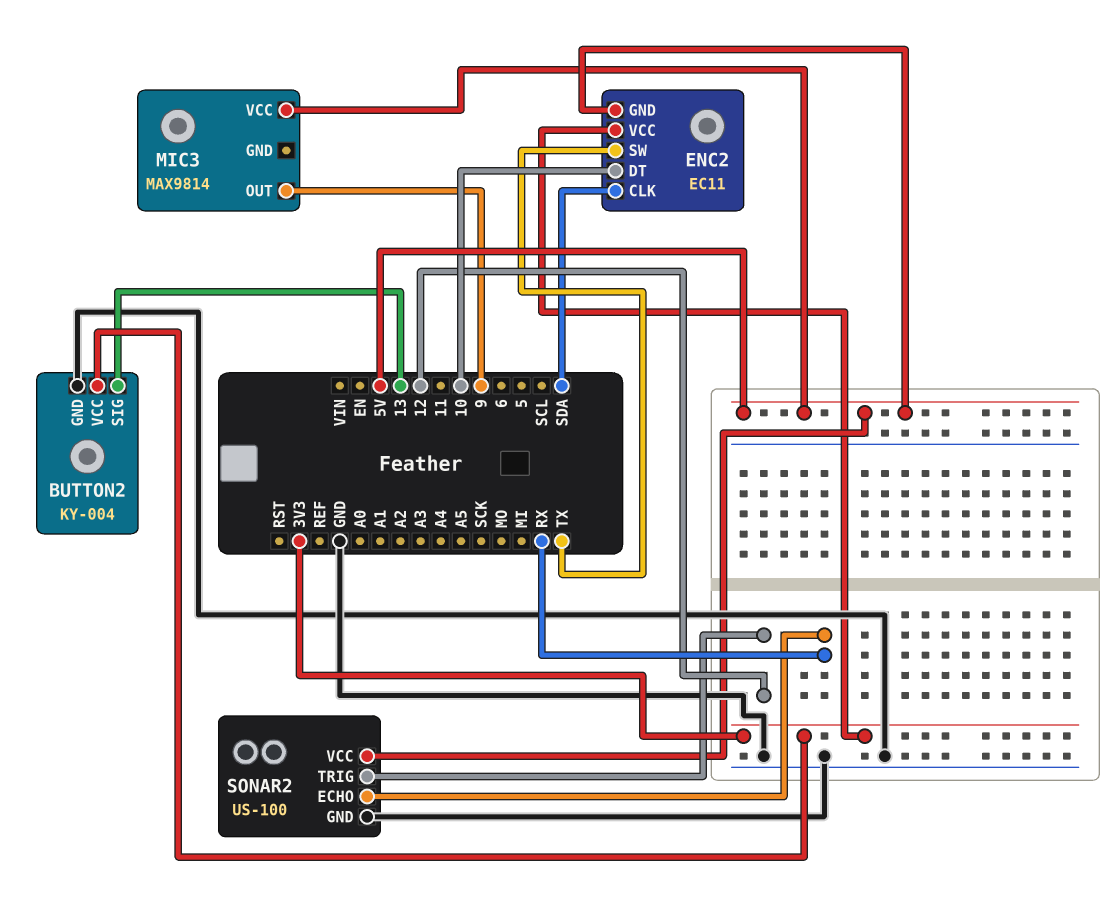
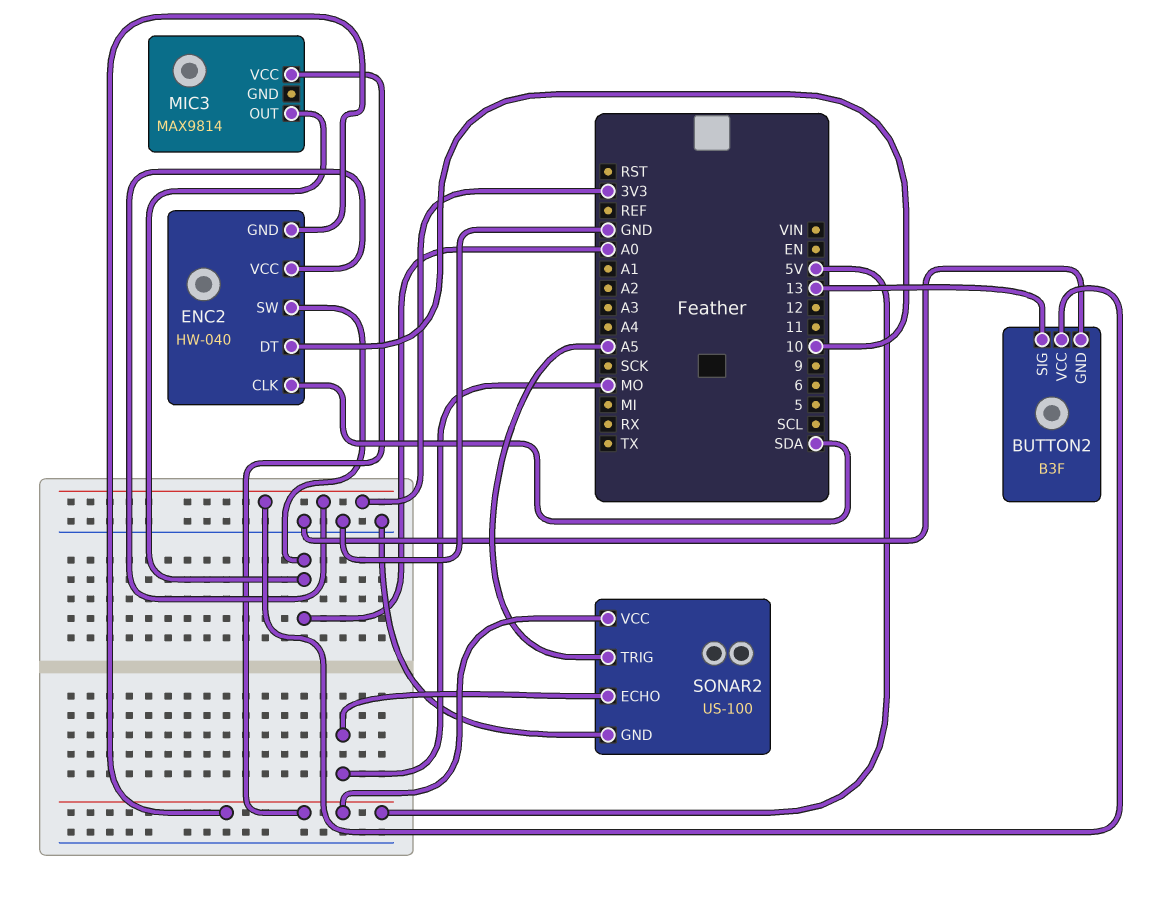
BUTTON2: KY-004 -> B3F
ENC2: EC11 -> HW-040
ENC2 pin SW: TX -> A0
MIC3 pin OUT: 9 -> A0
SONAR2 pin ECHO: RX -> MO
SONAR2 pin TRIG: 12 -> A5

